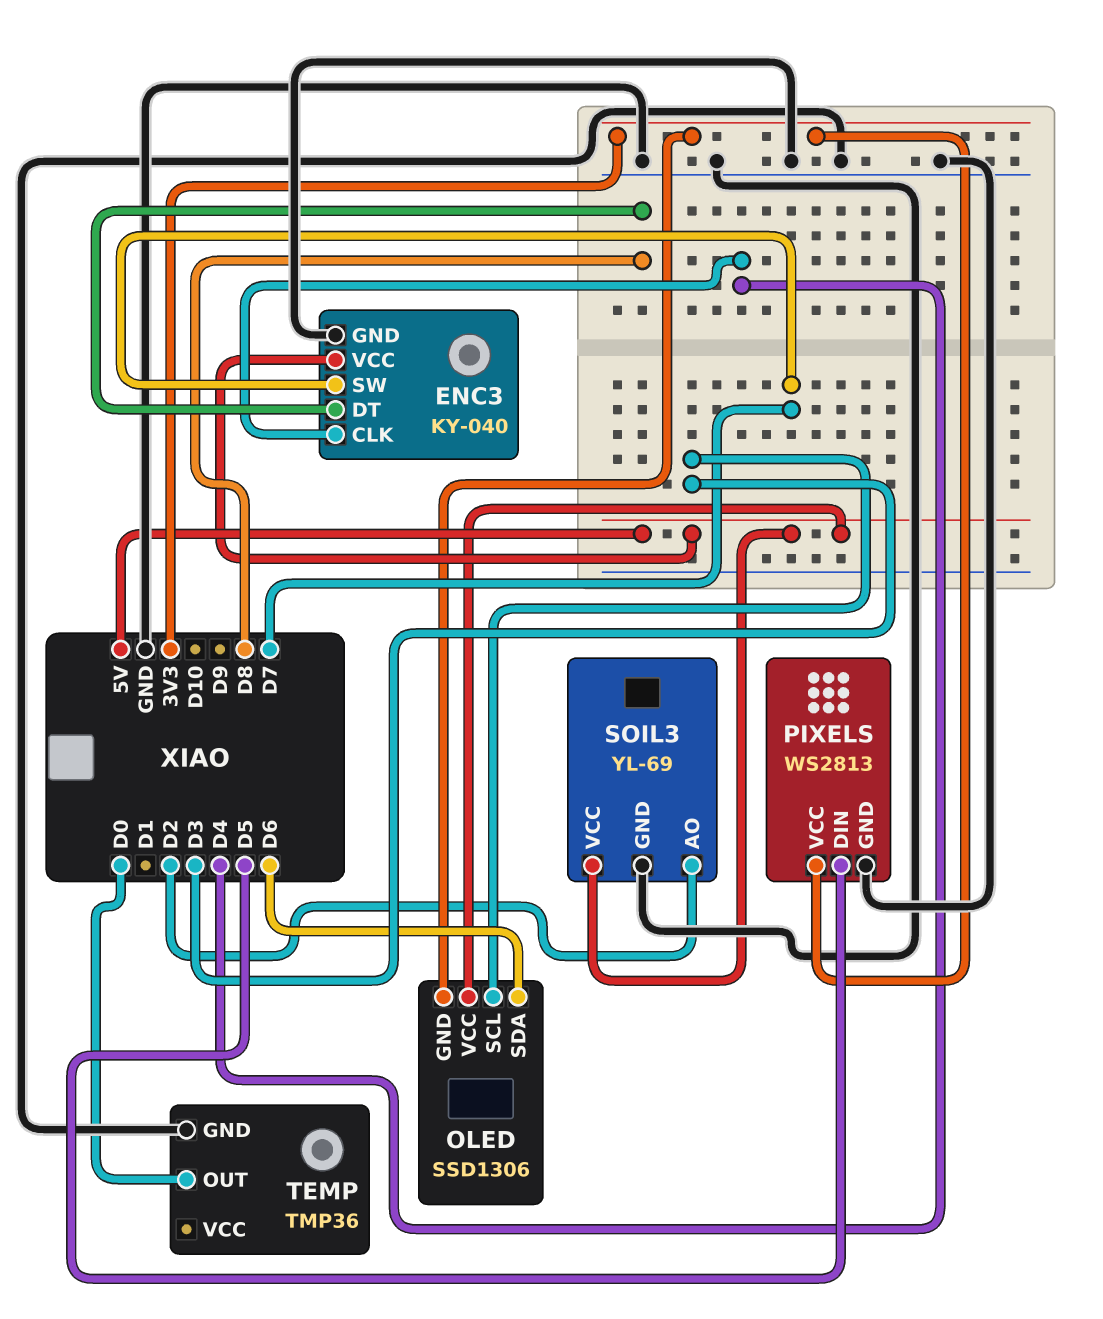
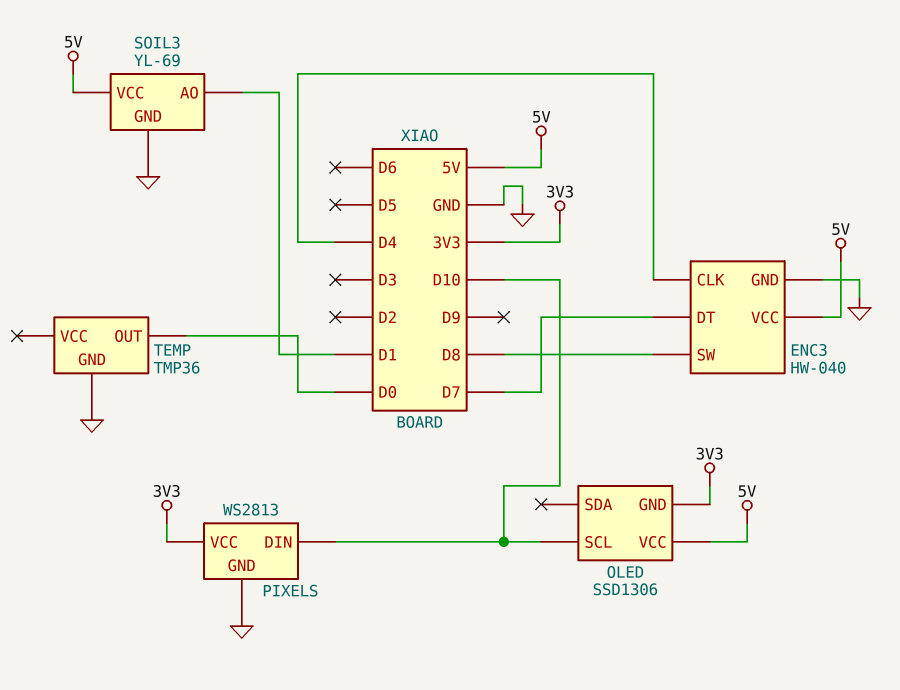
ENC3: KY-040 -> HW-040
ENC3 pin DT: D8 -> D7
ENC3 pin SW: D7 -> D8
OLED pin SCL: D3 -> D10
OLED pin SDA: D6 -> none
PIXELS pin DIN: D5 -> D10
SOIL3 pin AO: D2 -> D1

